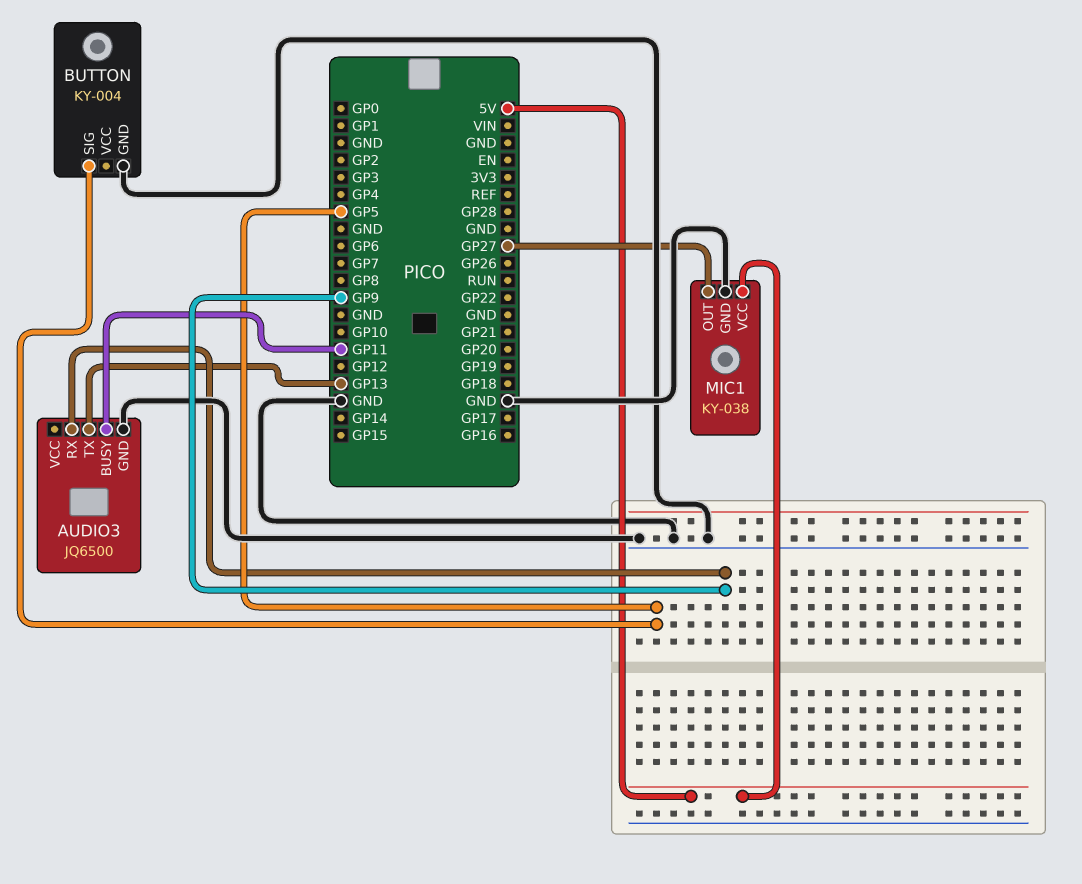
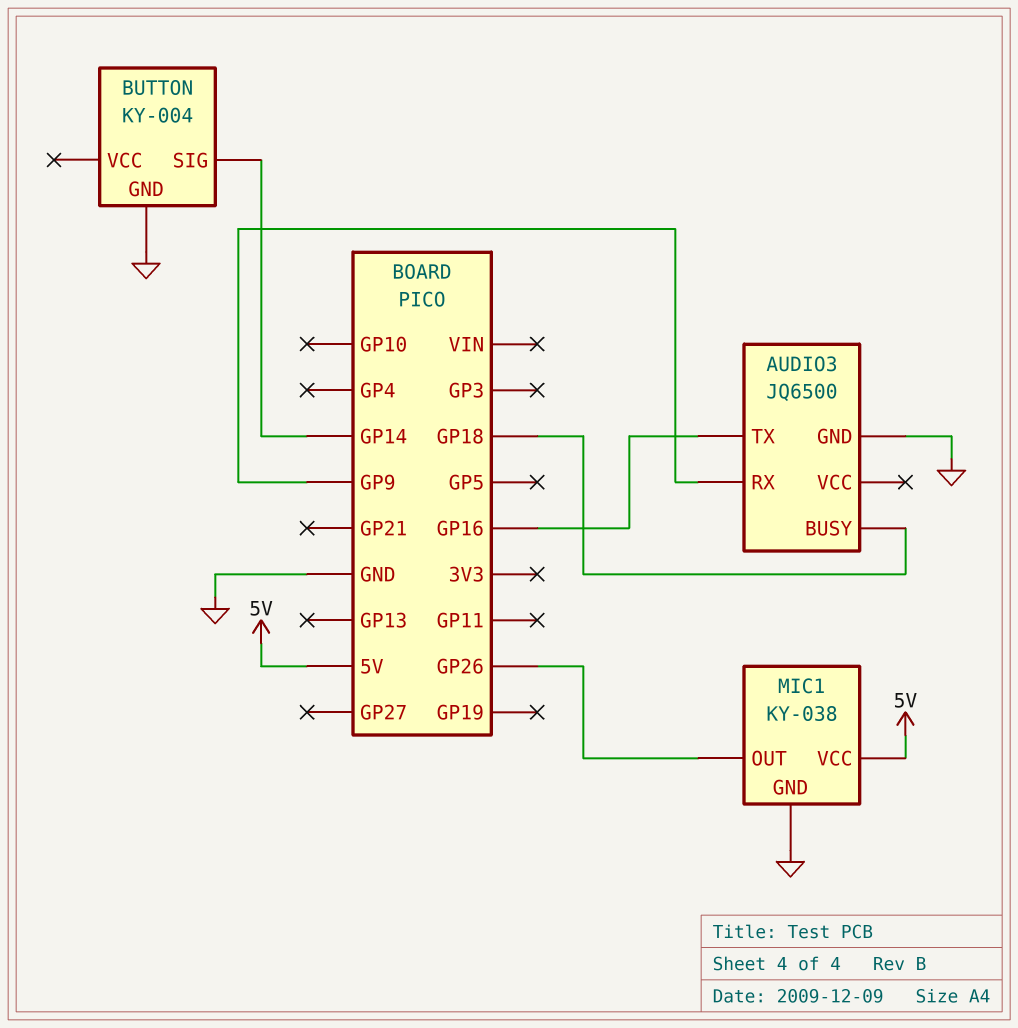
AUDIO3 pin BUSY: GP11 -> GP18
AUDIO3 pin TX: GP13 -> GP16
BUTTON pin SIG: GP5 -> GP14
MIC1 pin OUT: GP27 -> GP26

